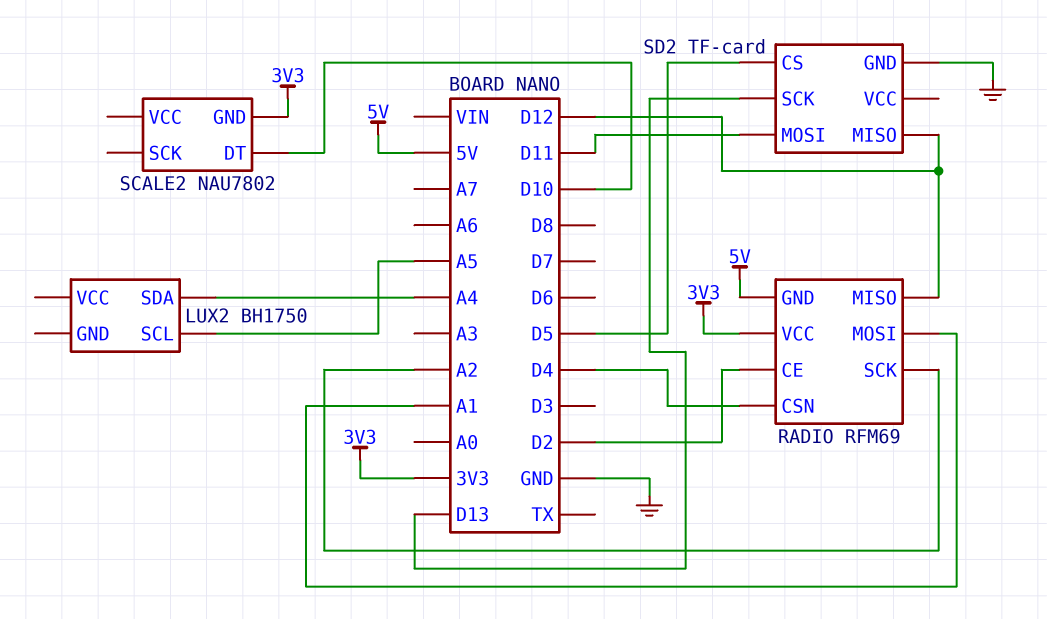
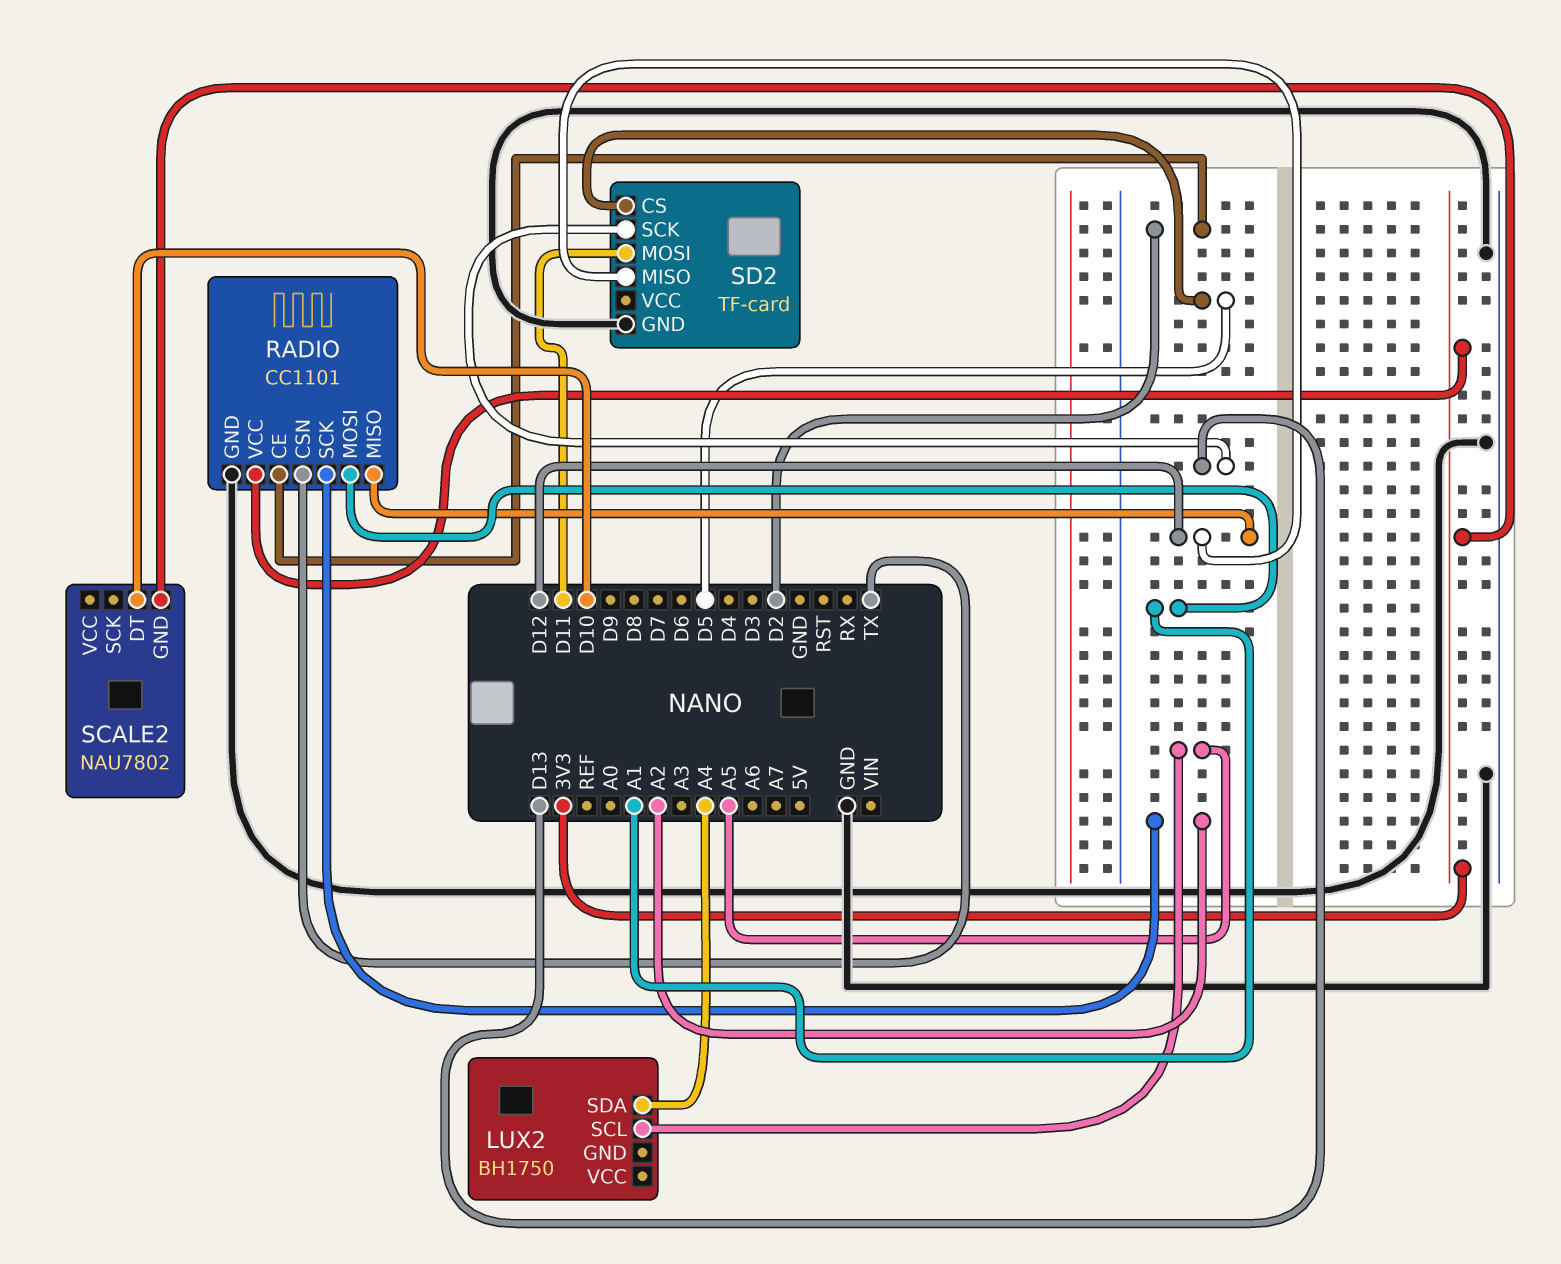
RADIO: RFM69 -> CC1101
RADIO pin CSN: D4 -> TX
RADIO pin GND: 5V -> GND

